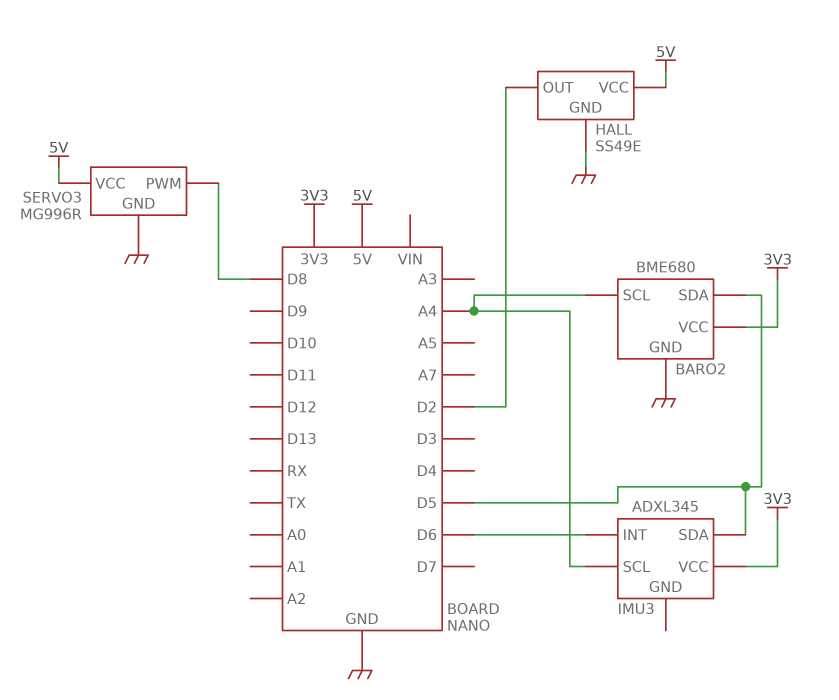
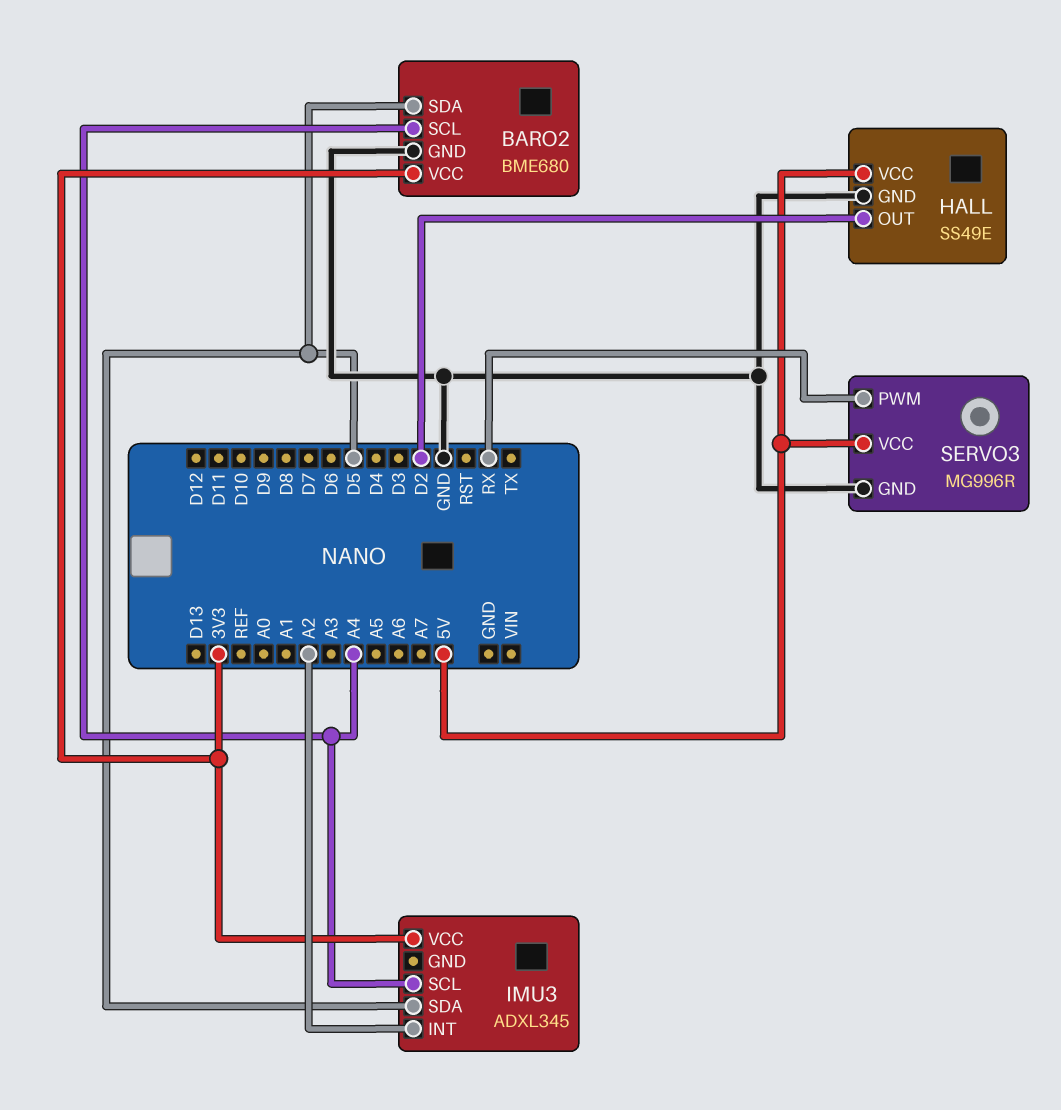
IMU3 pin INT: D6 -> A2
SERVO3 pin PWM: D8 -> RX

